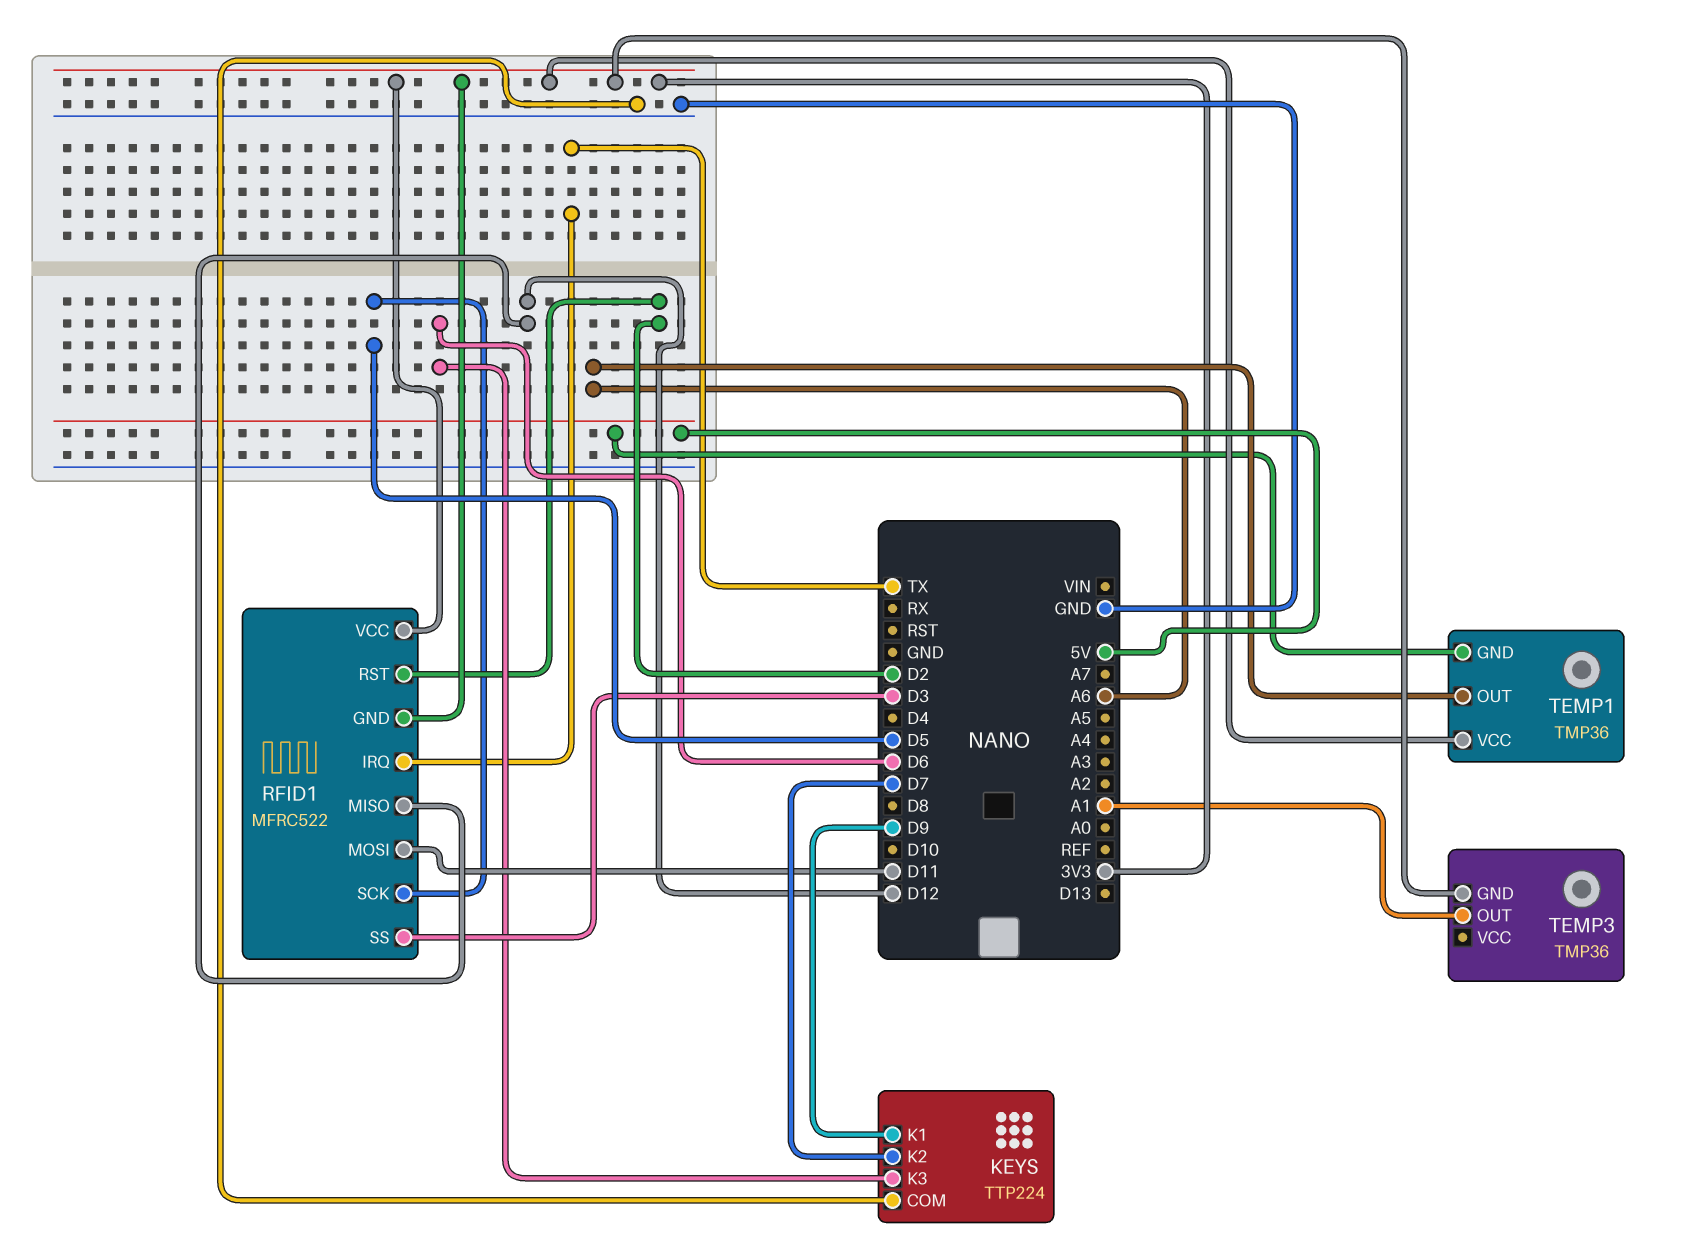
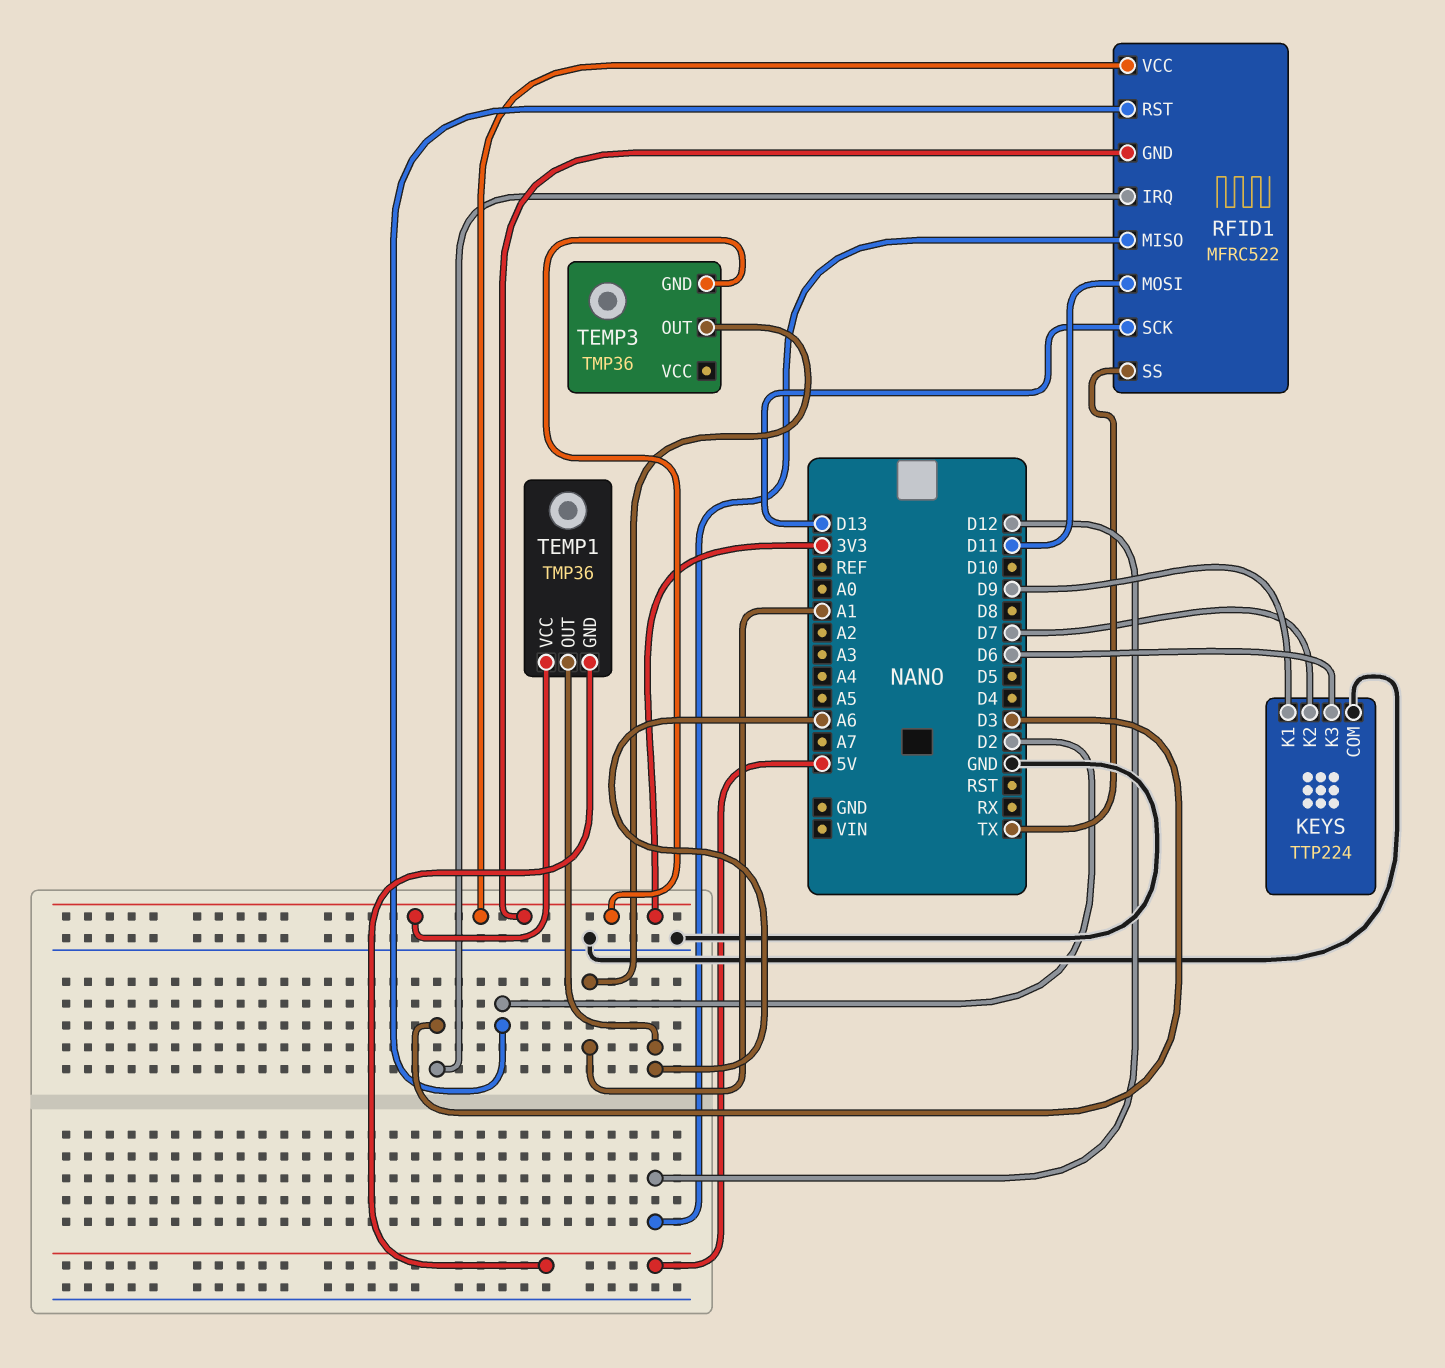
RFID1 pin IRQ: TX -> D3
RFID1 pin SCK: D5 -> D13
RFID1 pin SS: D3 -> TX

